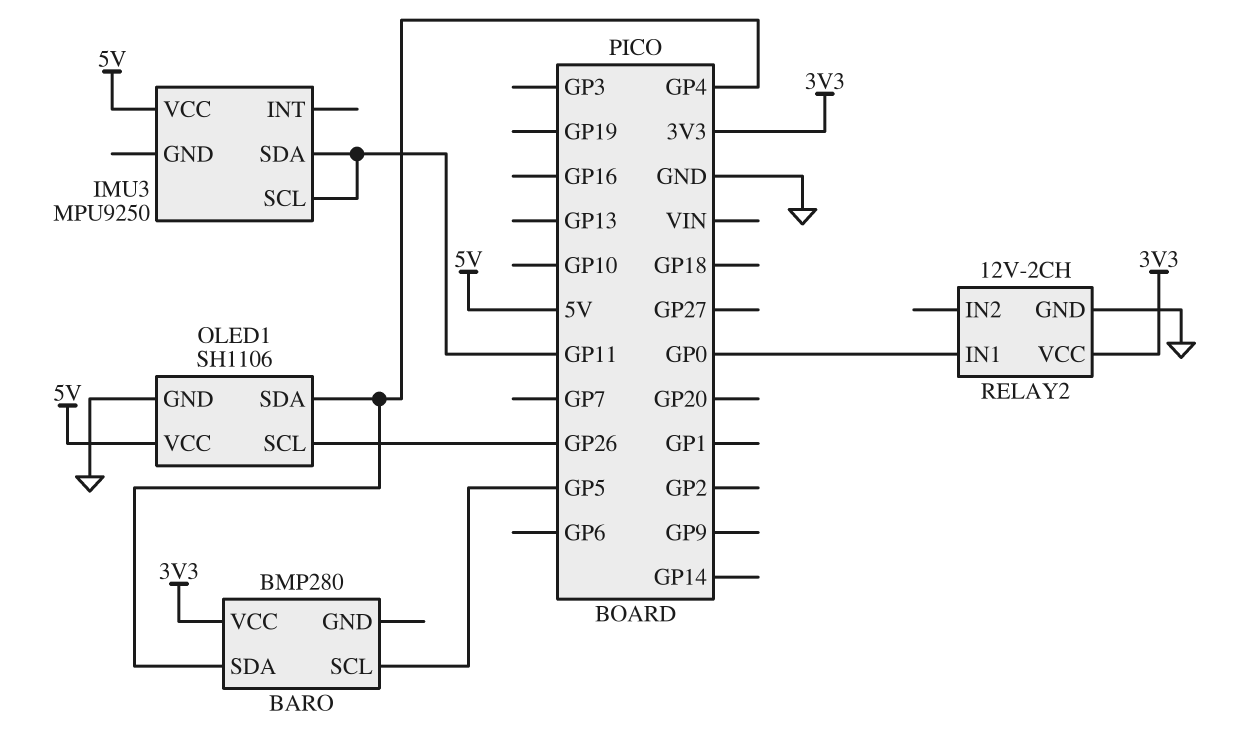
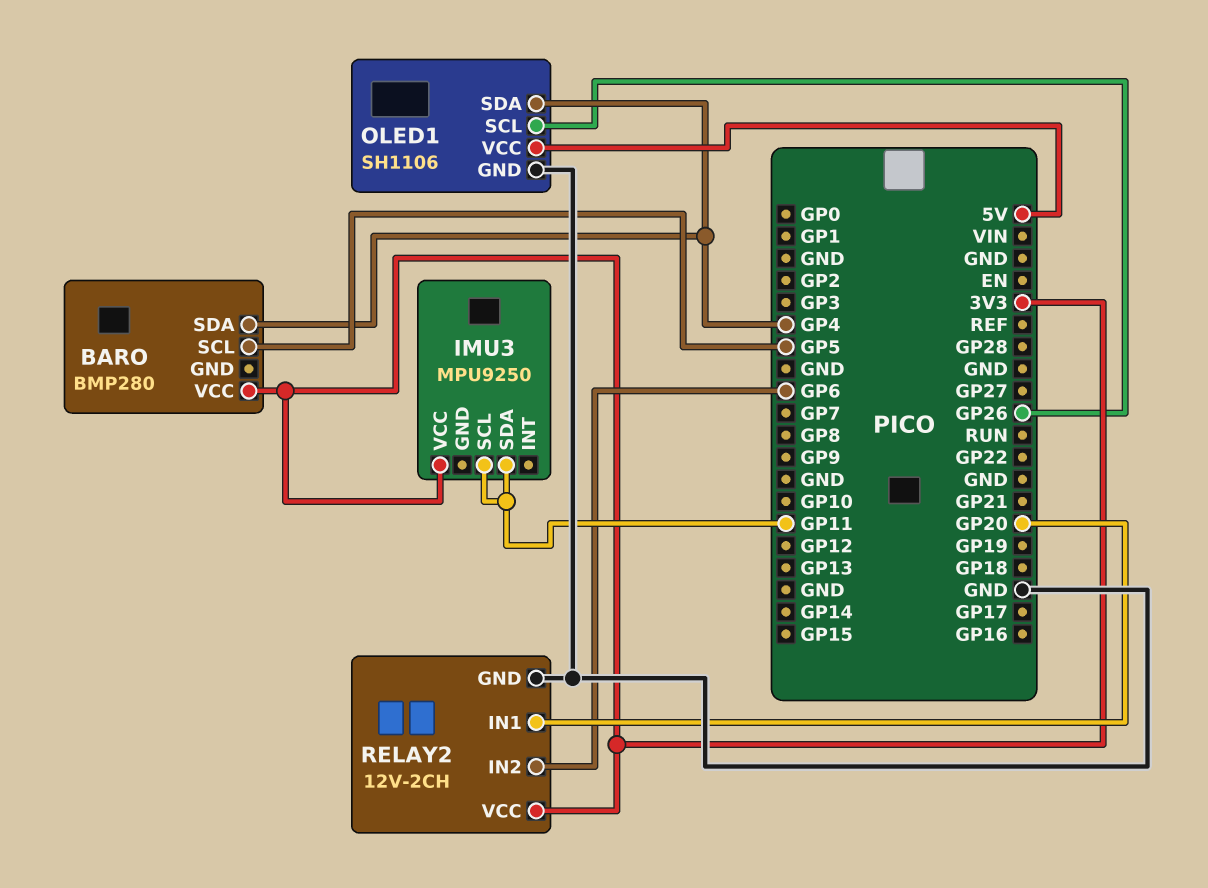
IMU3 pin VCC: 5V -> 3V3
RELAY2 pin IN1: GP0 -> GP20
RELAY2 pin IN2: none -> GP6

